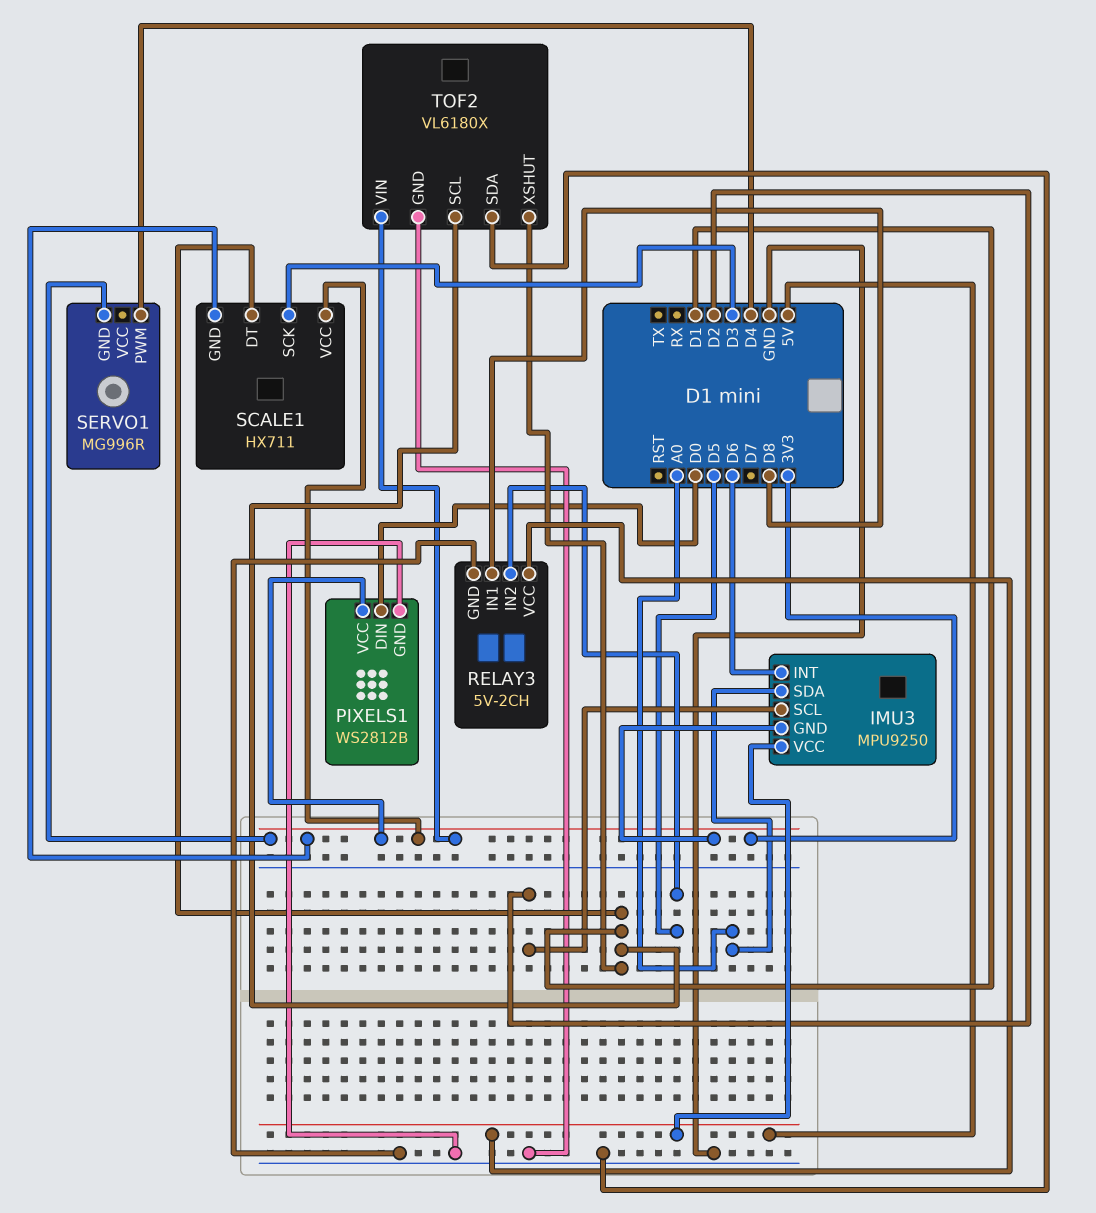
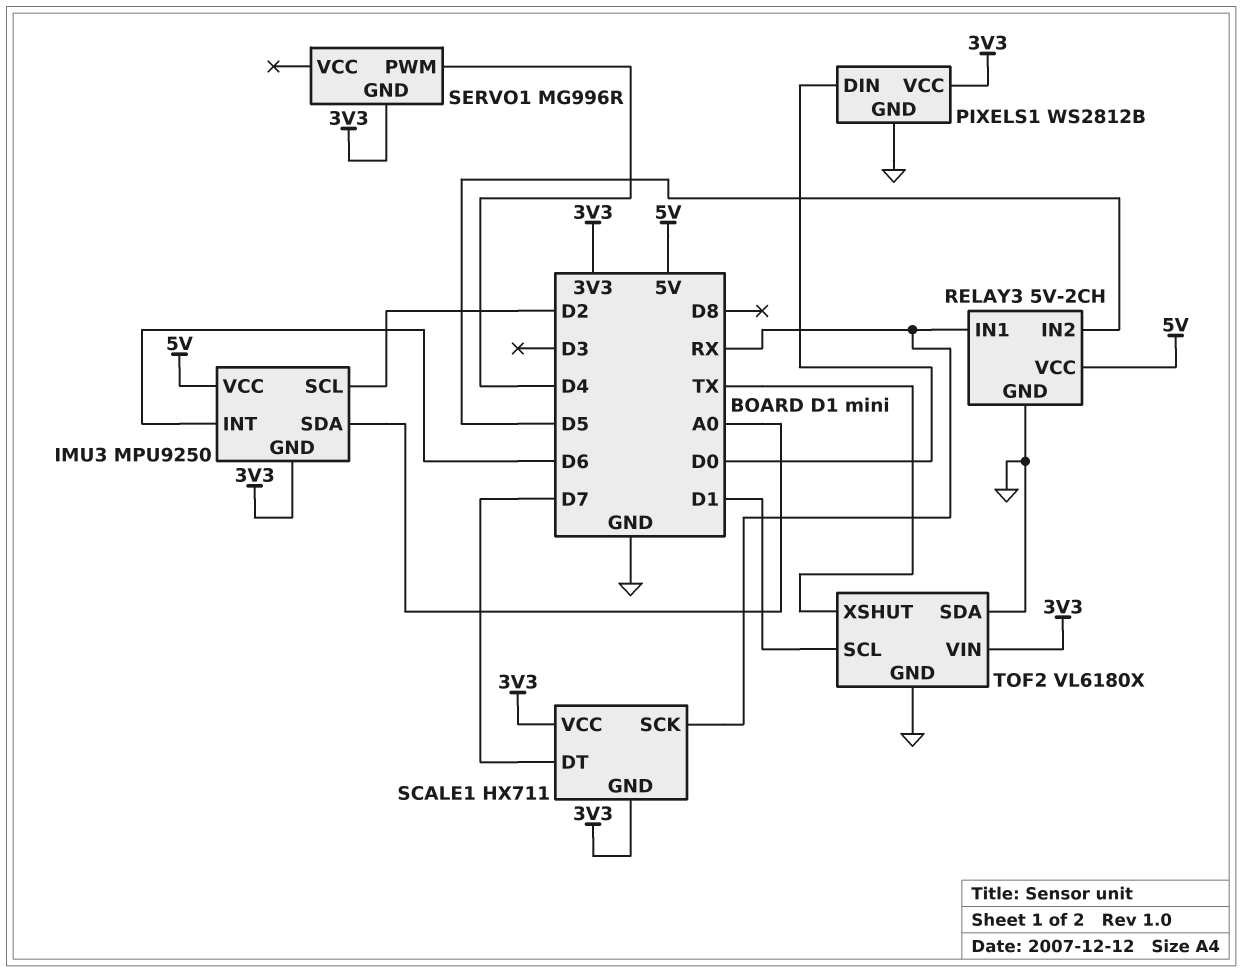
RELAY3 pin IN1: D8 -> RX
SCALE1 pin DT: D1 -> D7
SCALE1 pin SCK: D3 -> RX
TOF2 pin XSHUT: D1 -> TX

